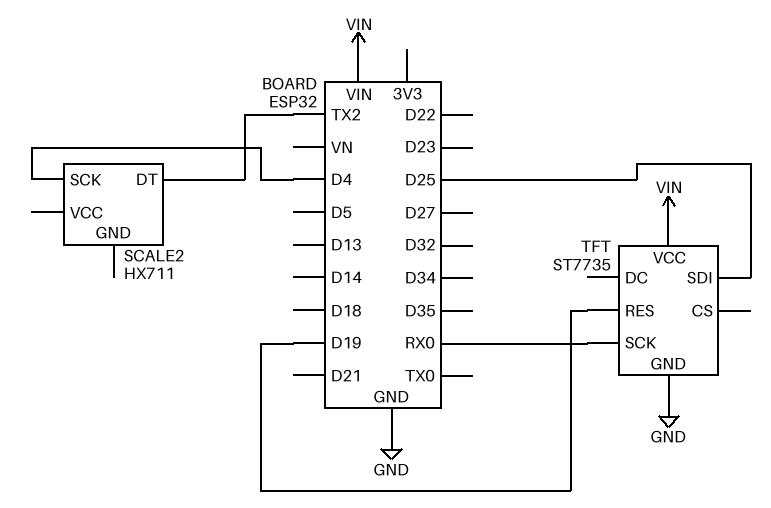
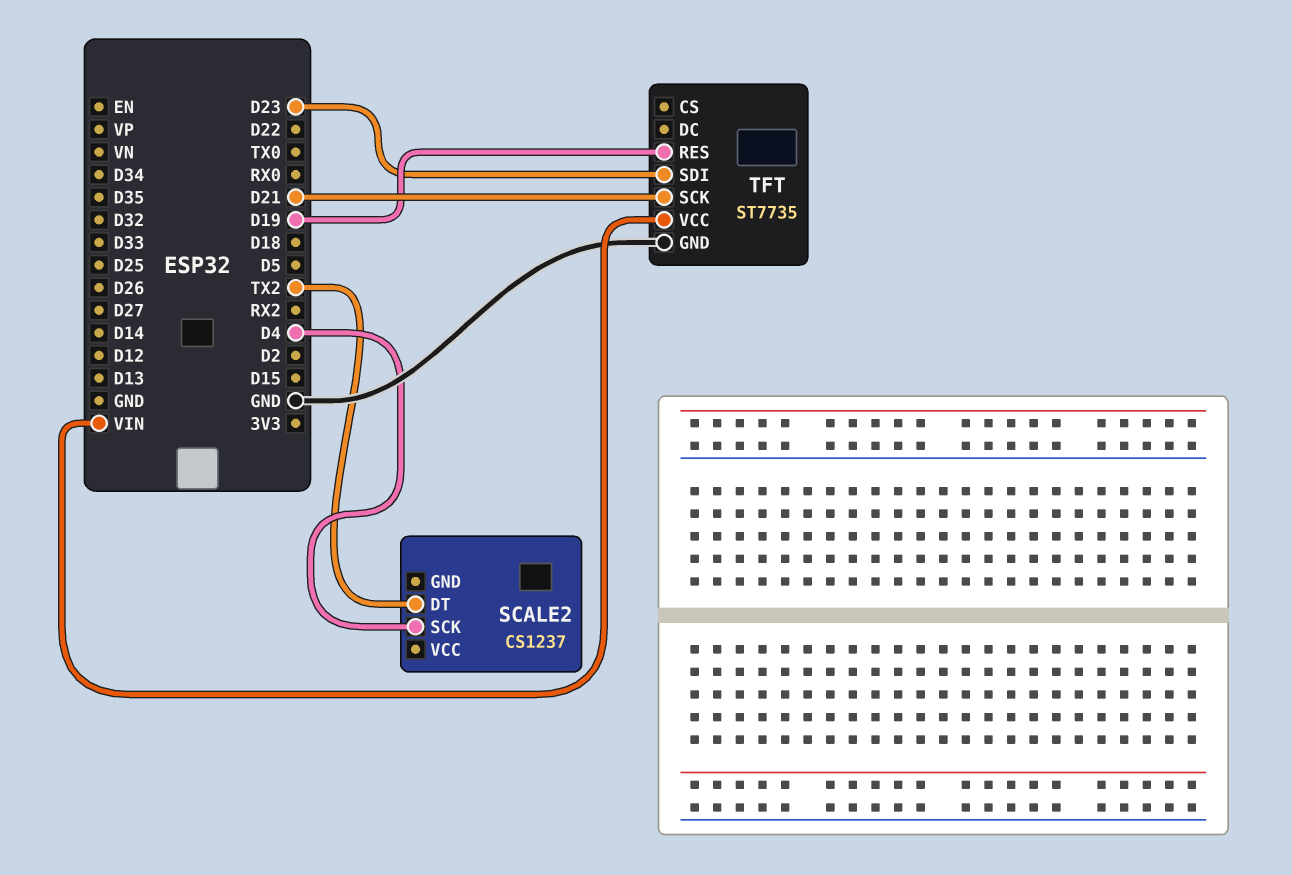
SCALE2: HX711 -> CS1237
TFT pin SCK: RX0 -> D21
TFT pin SDI: D25 -> D23

